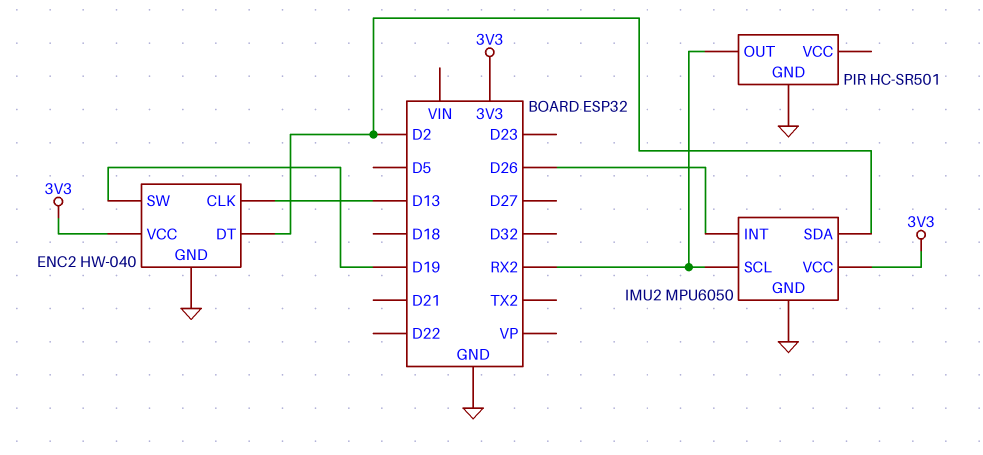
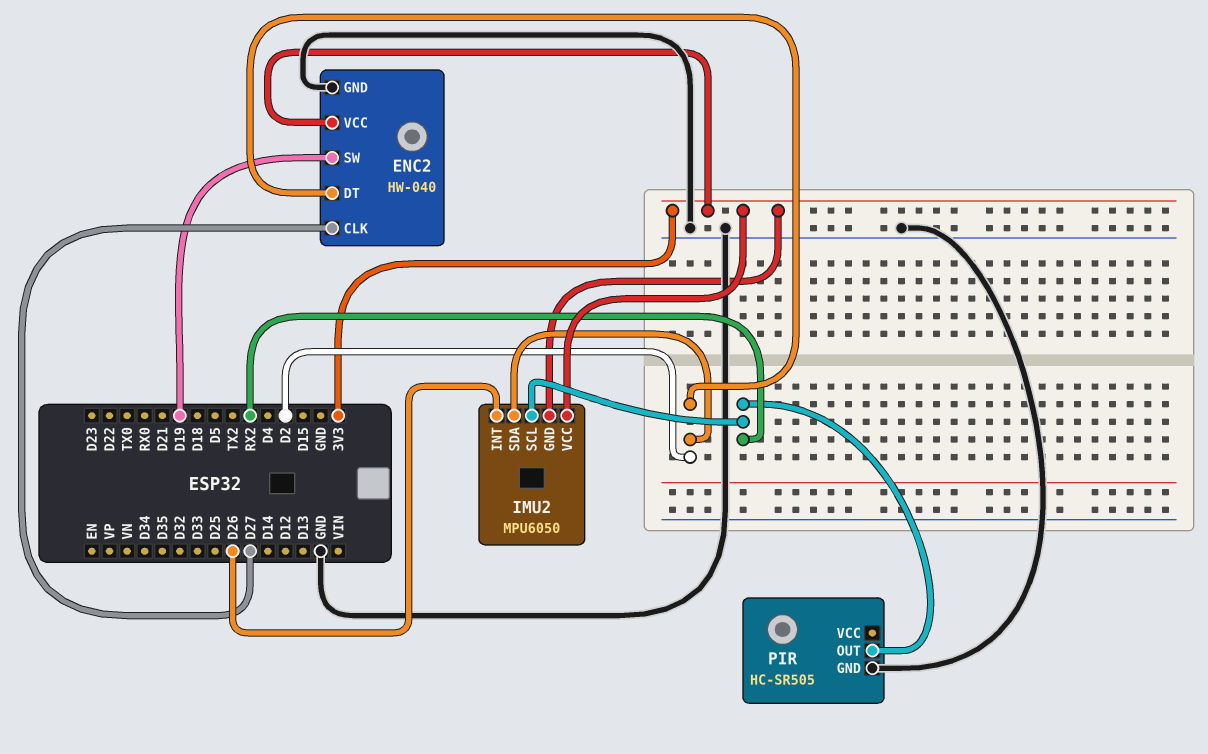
ENC2 pin CLK: D13 -> D27
IMU2 pin GND: GND -> 3V3
PIR: HC-SR501 -> HC-SR505

